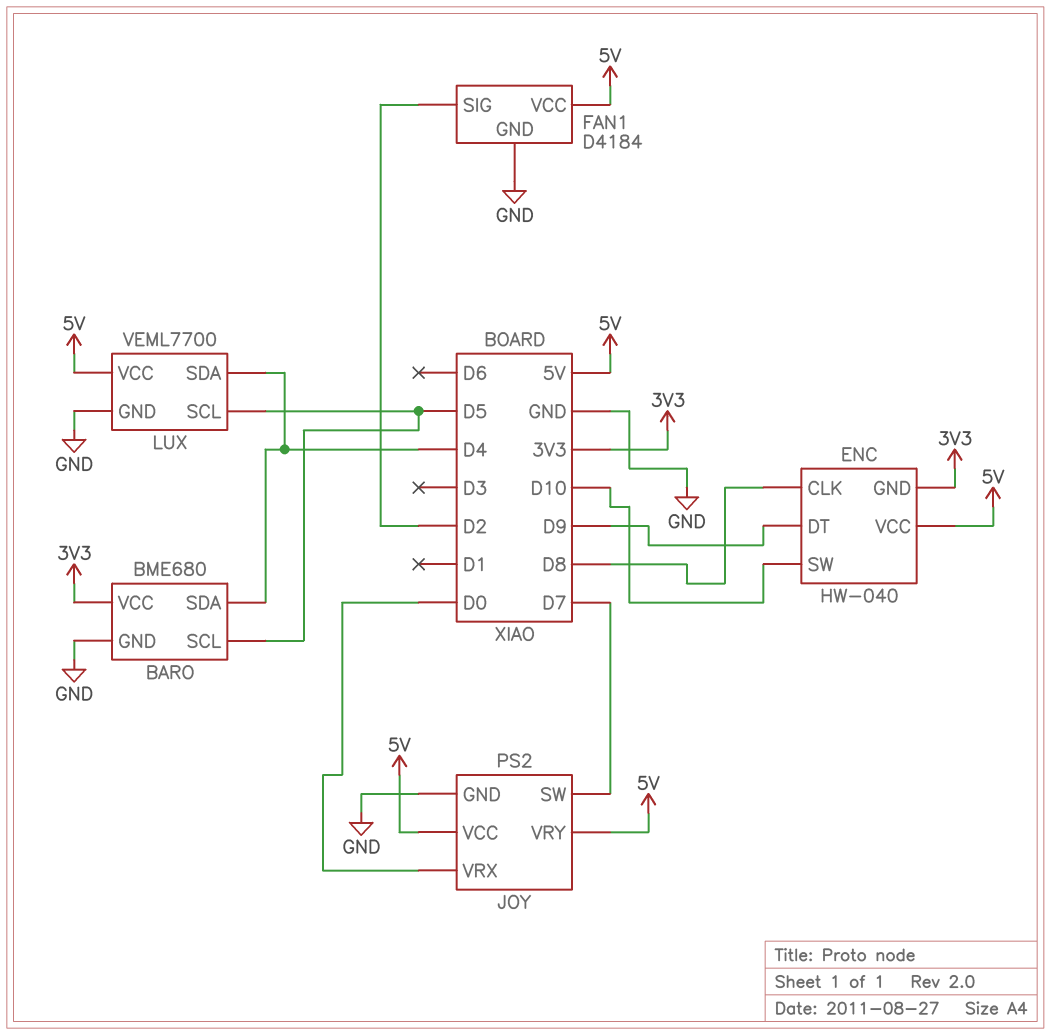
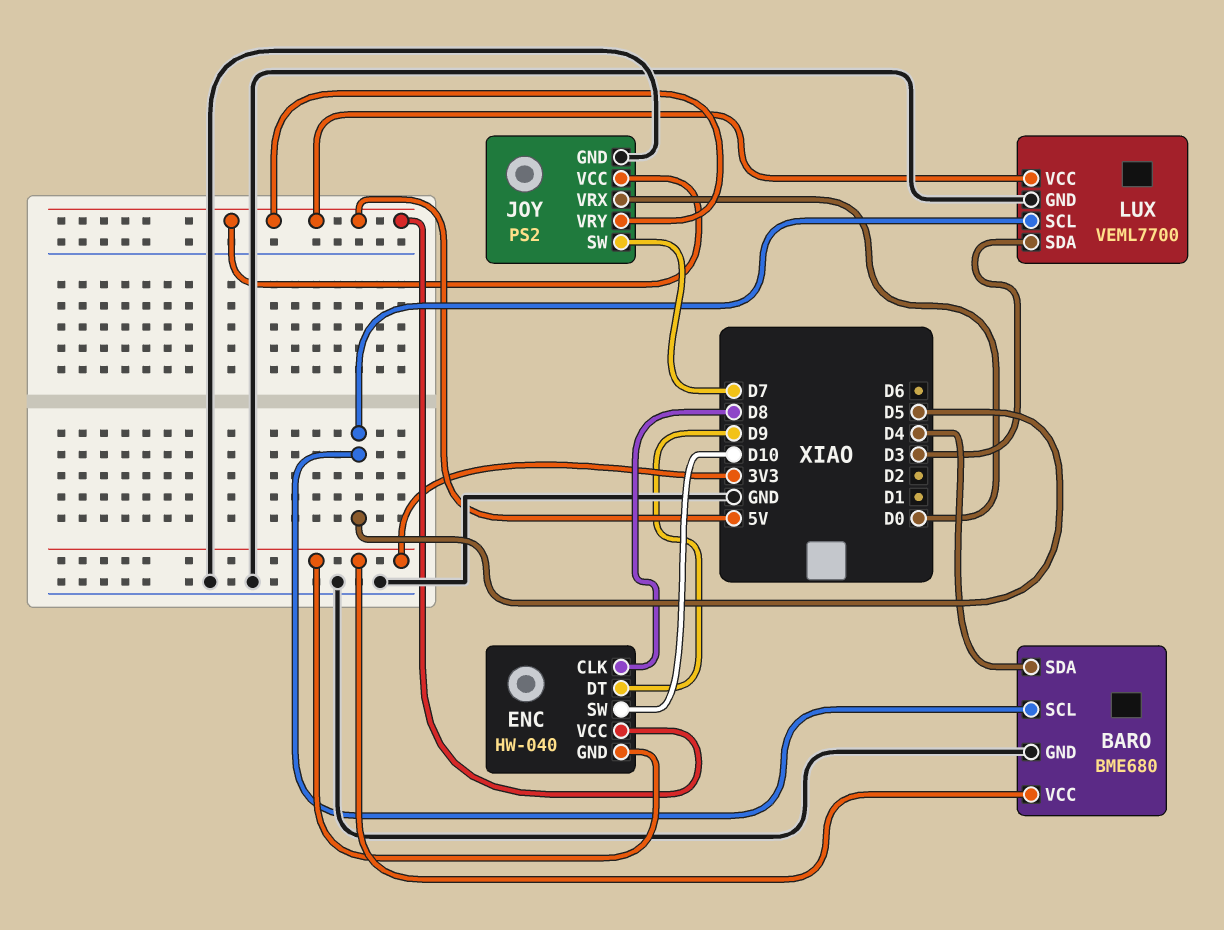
FAN1: D4184 -> none
FAN1 pin GND: GND -> none
FAN1 pin SIG: D2 -> none
FAN1 pin VCC: 5V -> none
LUX pin SDA: D4 -> D3

